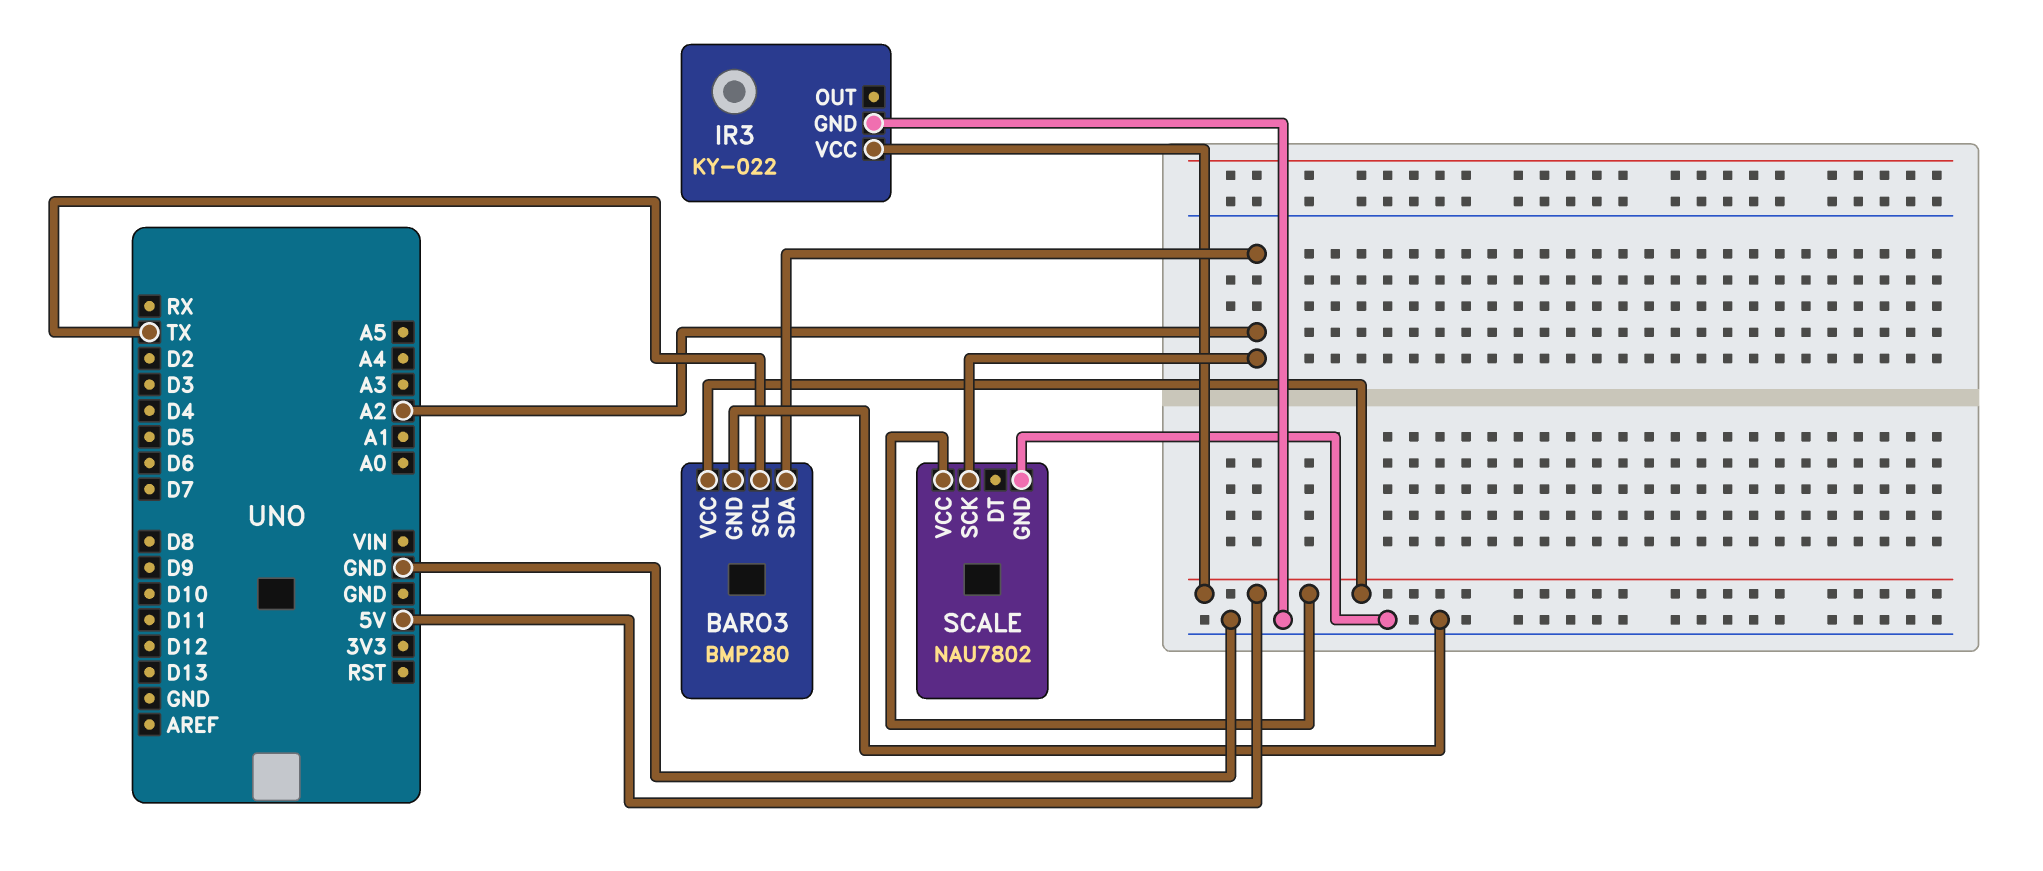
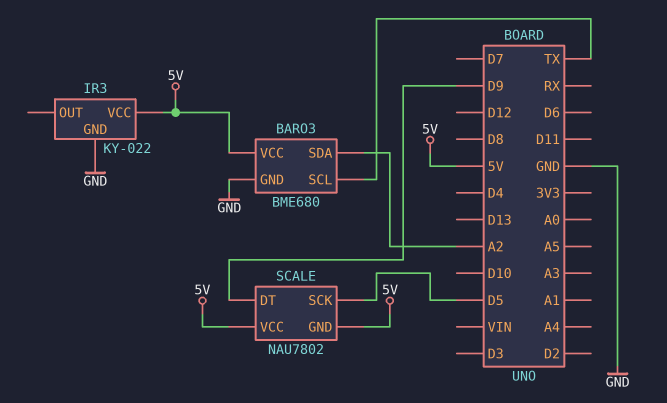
BARO3: BMP280 -> BME680
SCALE pin DT: none -> D9
SCALE pin GND: GND -> 5V
SCALE pin SCK: A2 -> D5

